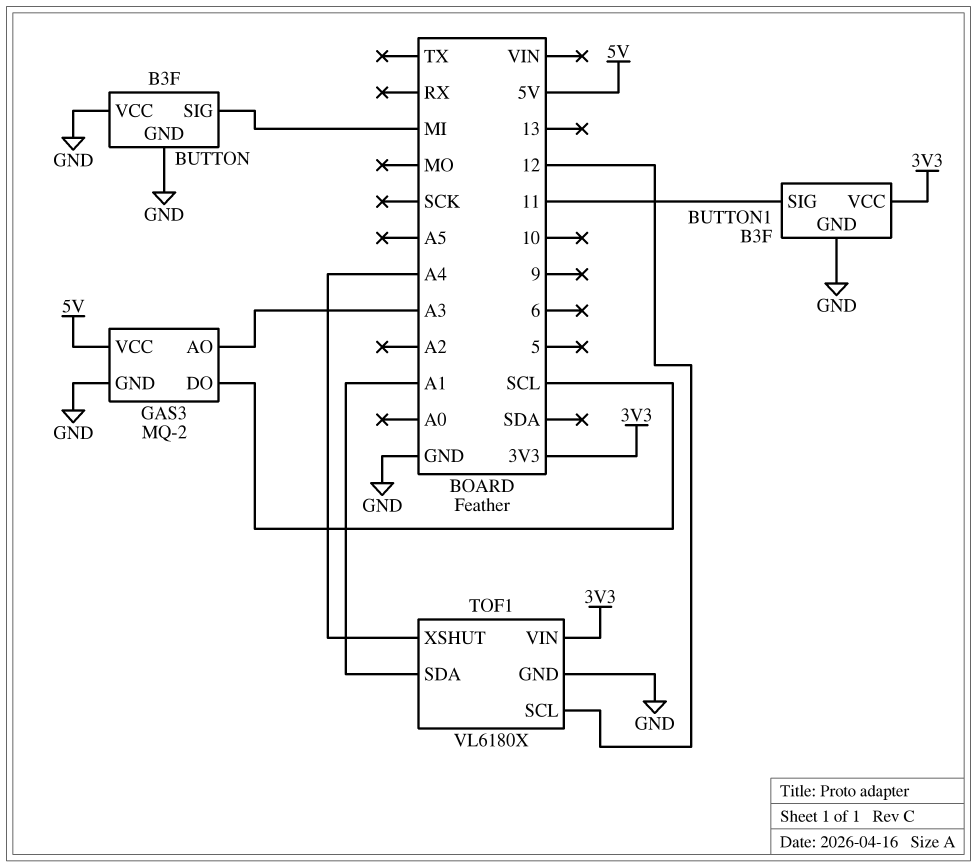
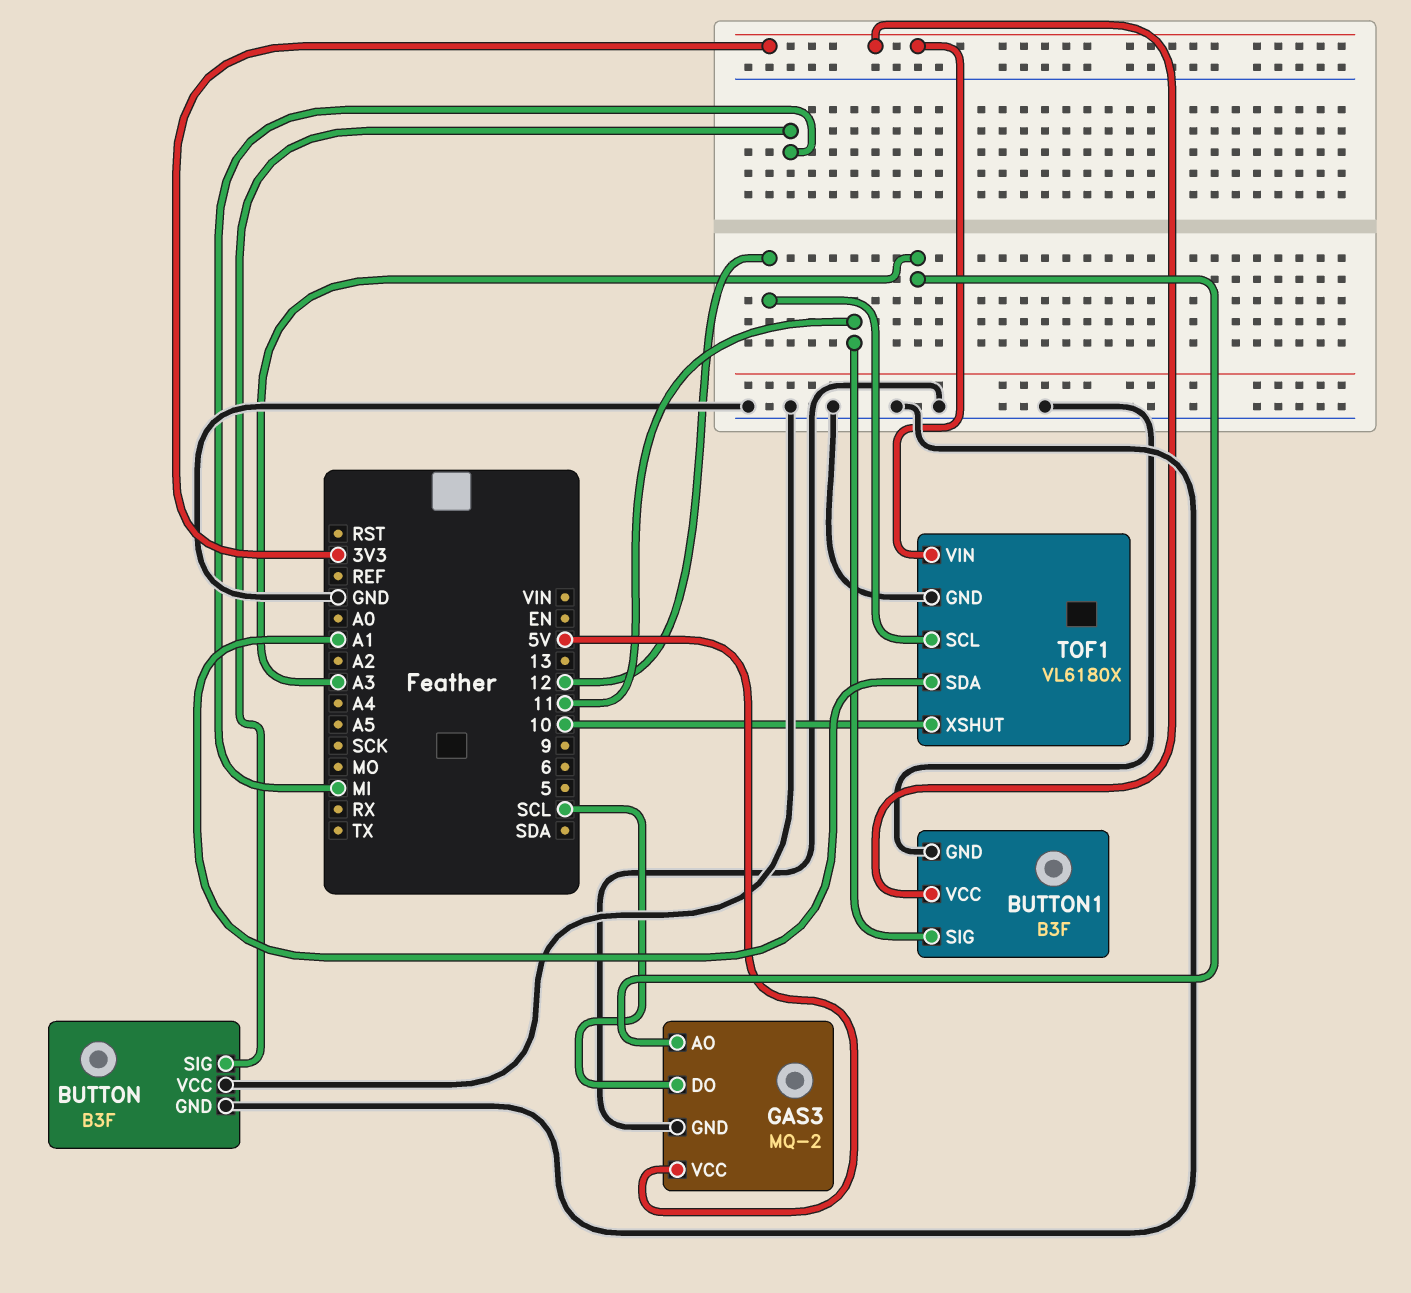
TOF1 pin XSHUT: A4 -> 10

